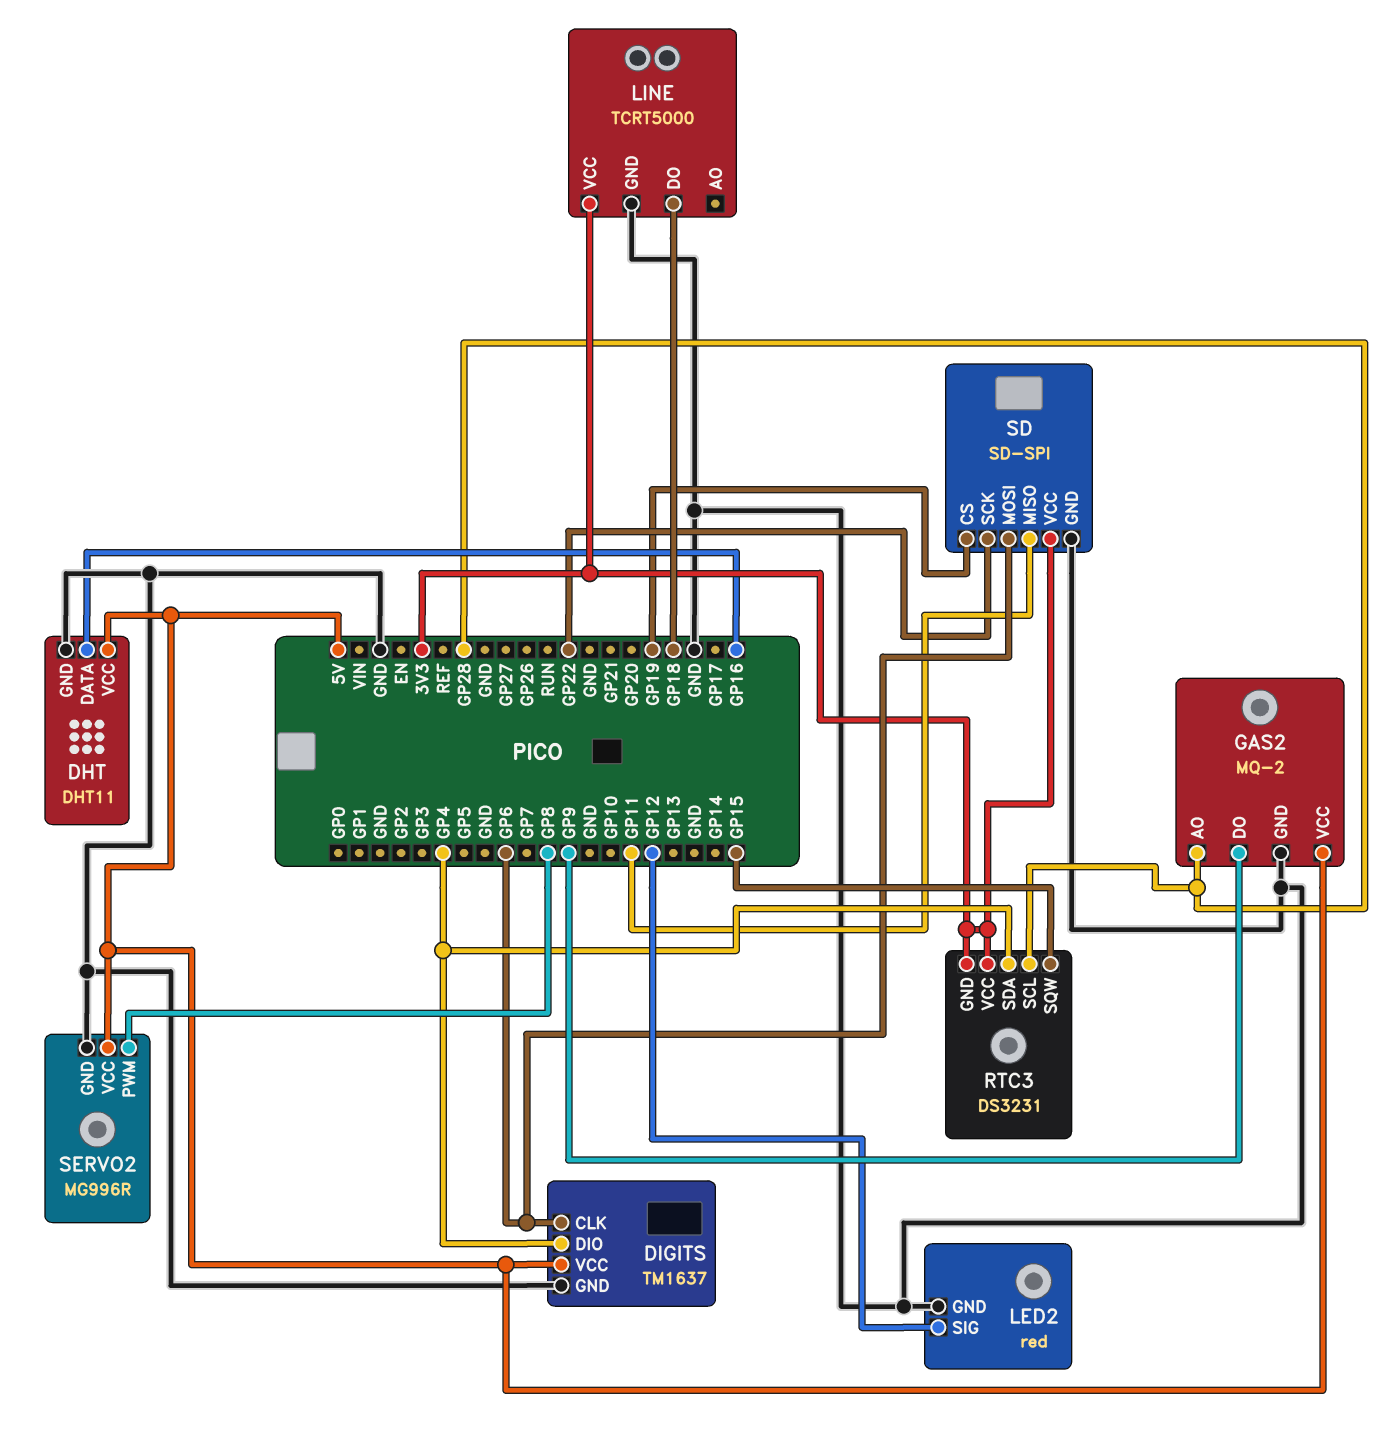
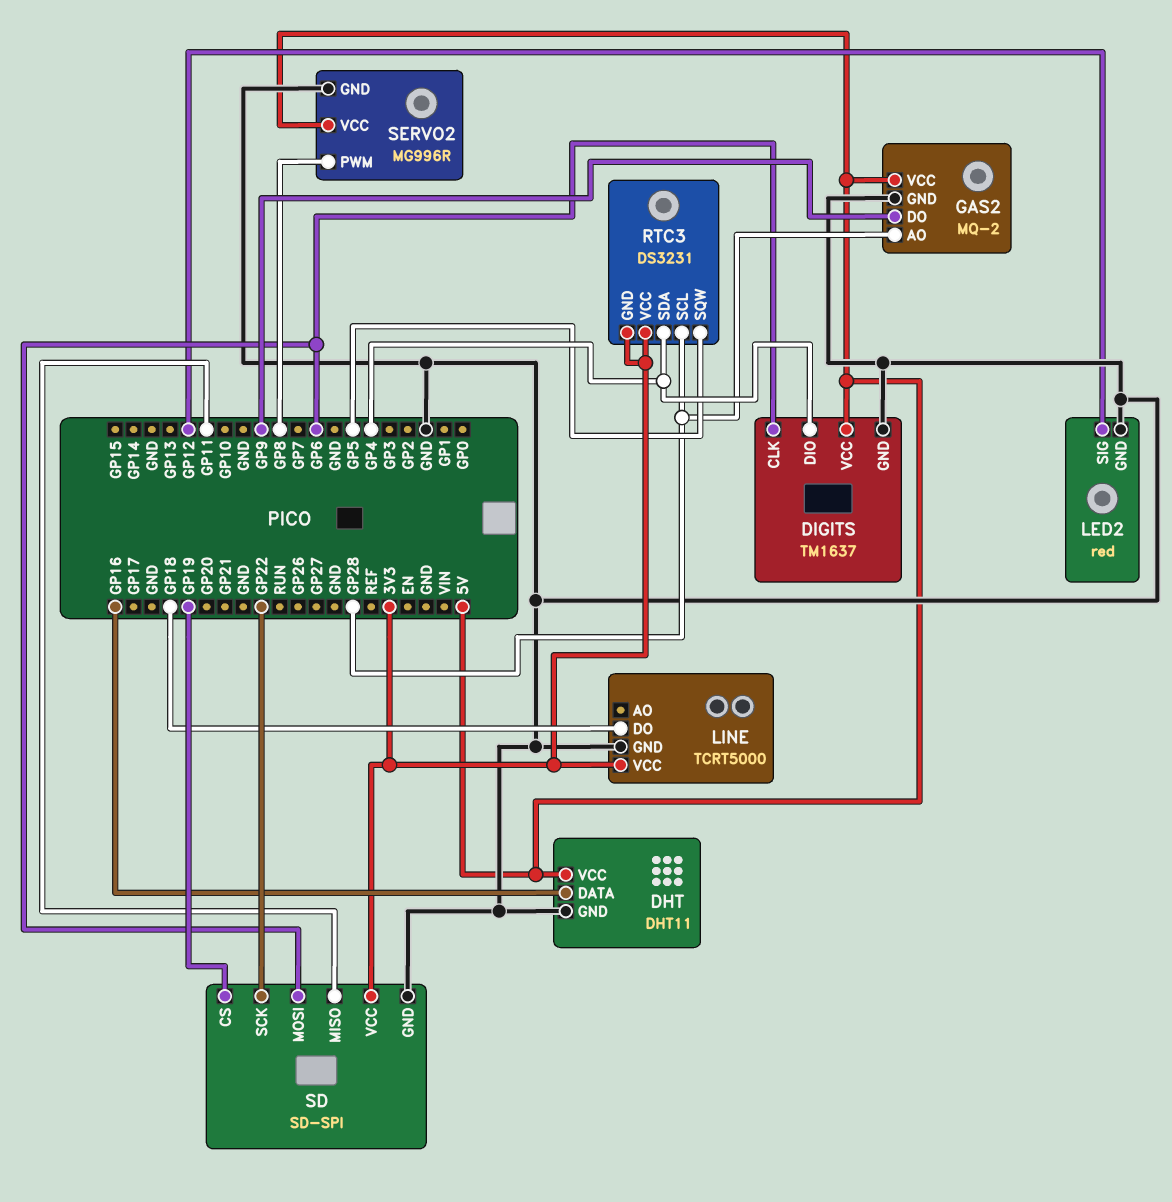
RTC3 pin SQW: GP15 -> GP5

